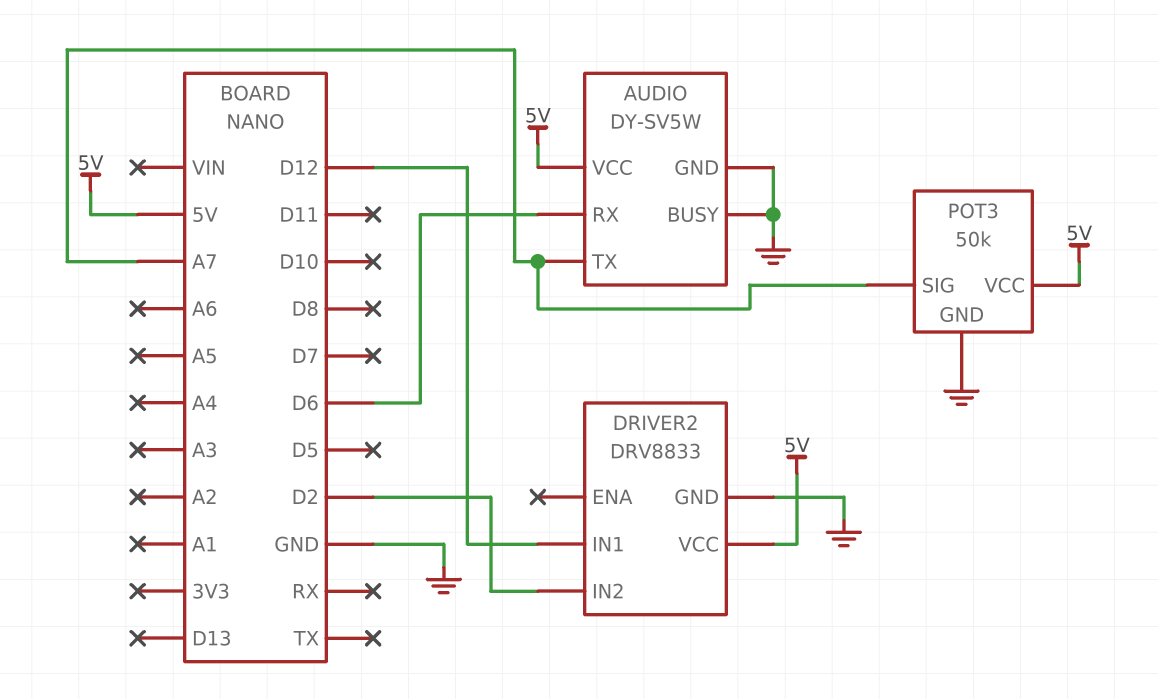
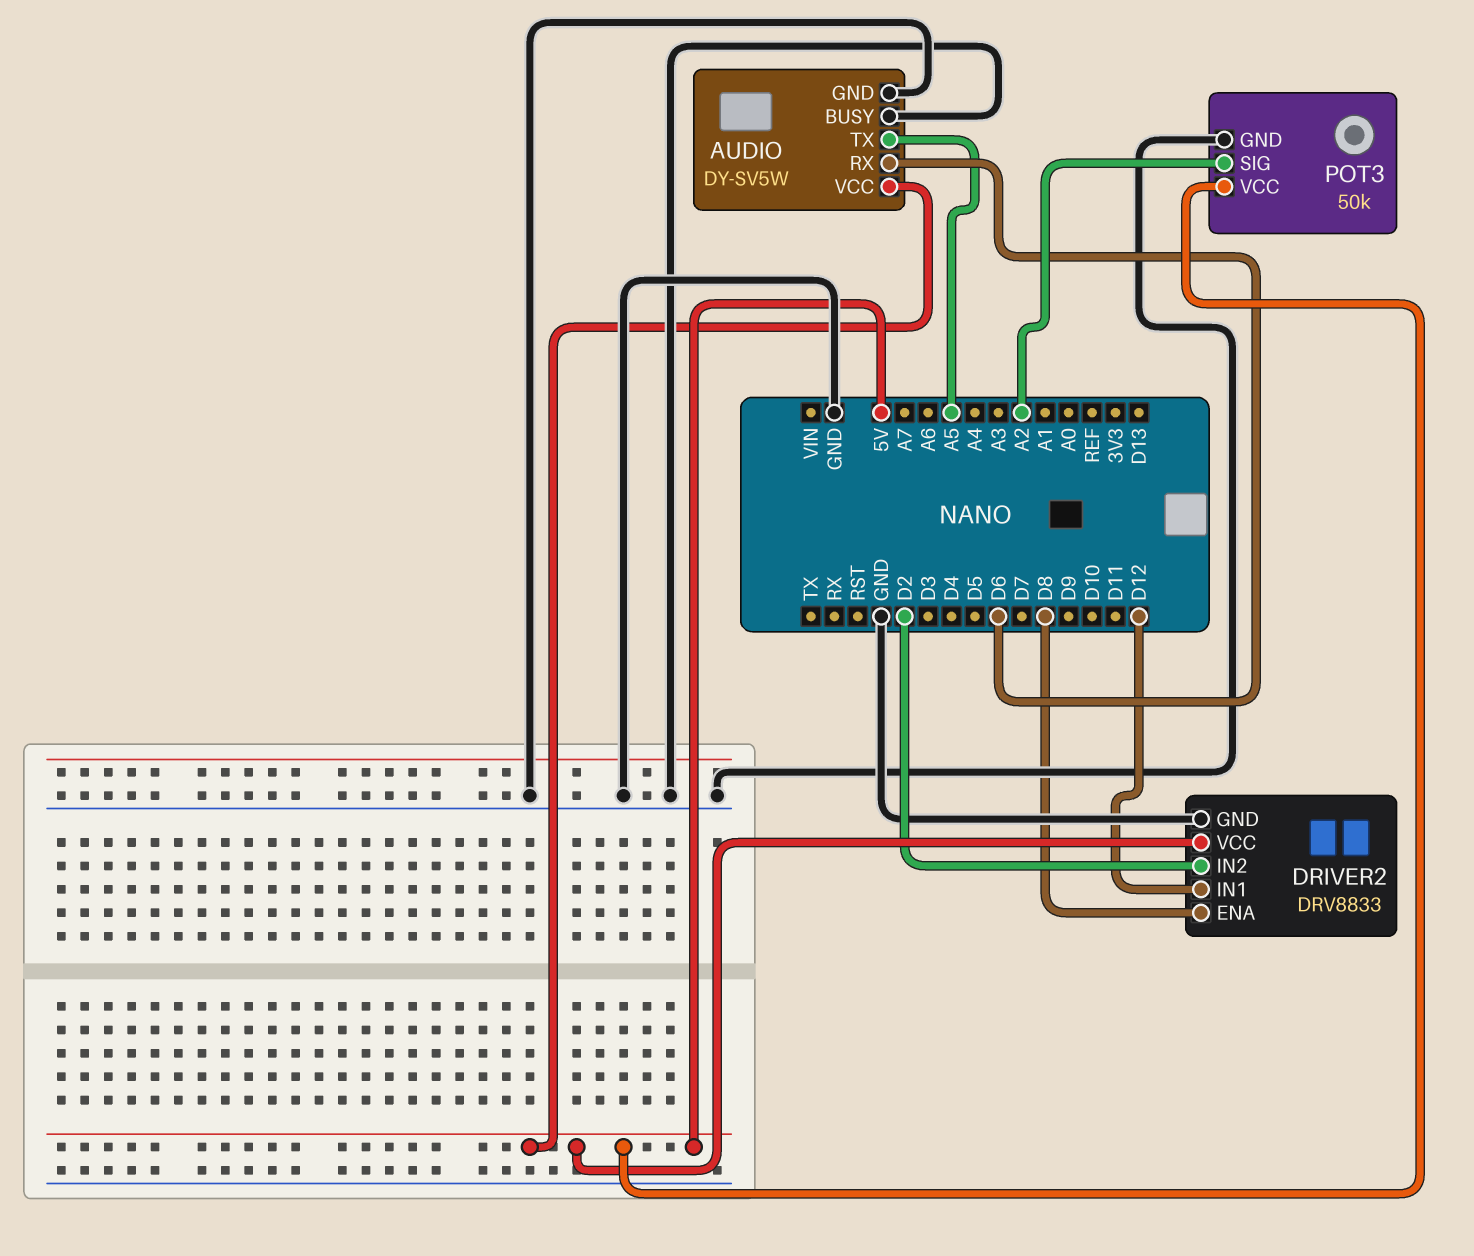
AUDIO pin TX: A7 -> A5
DRIVER2 pin ENA: none -> D8
POT3 pin SIG: A7 -> A2

